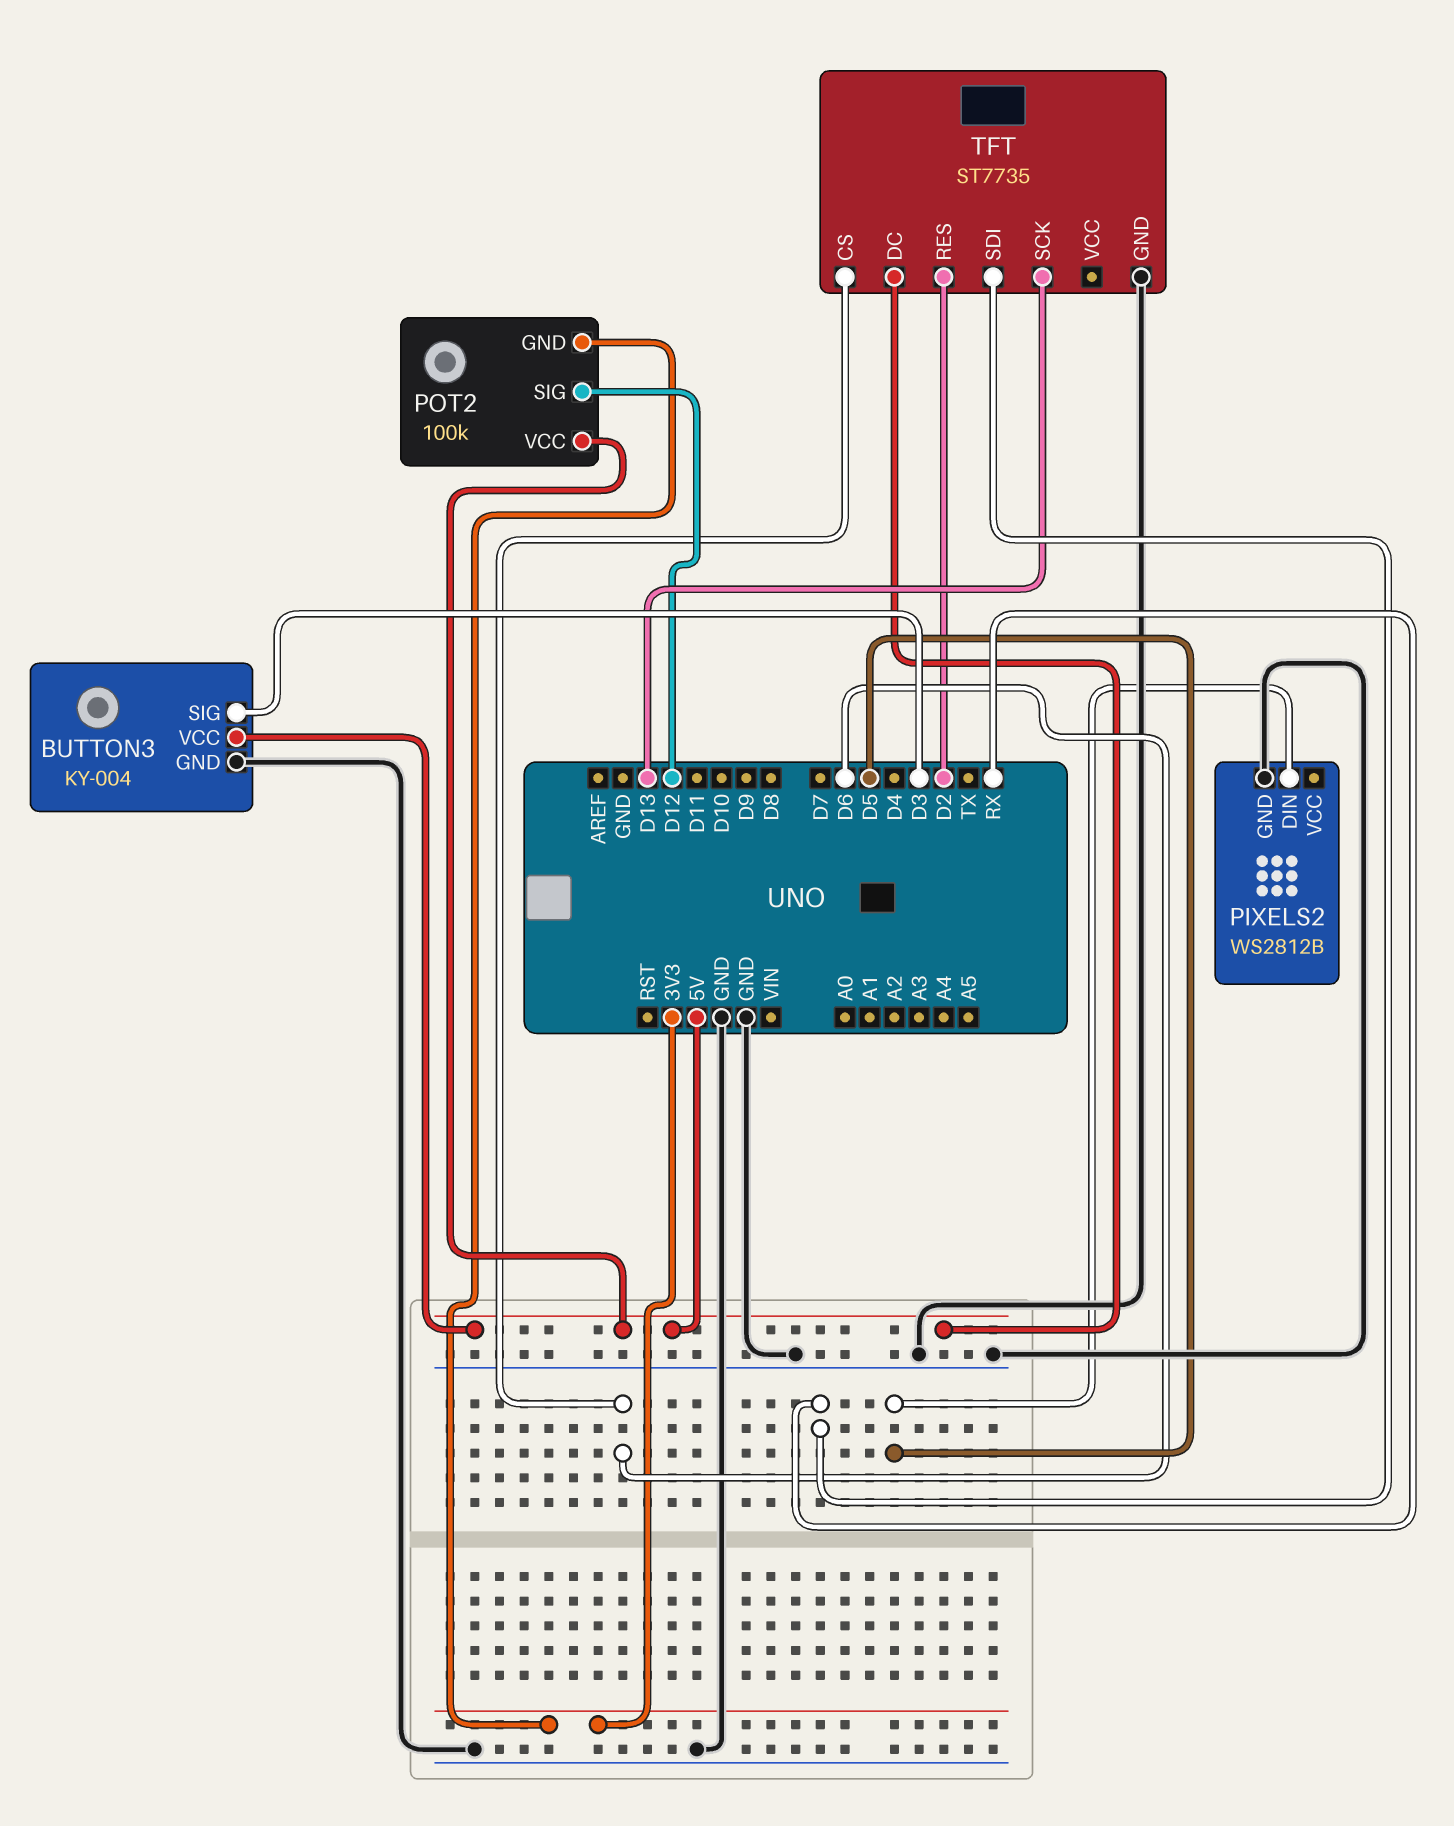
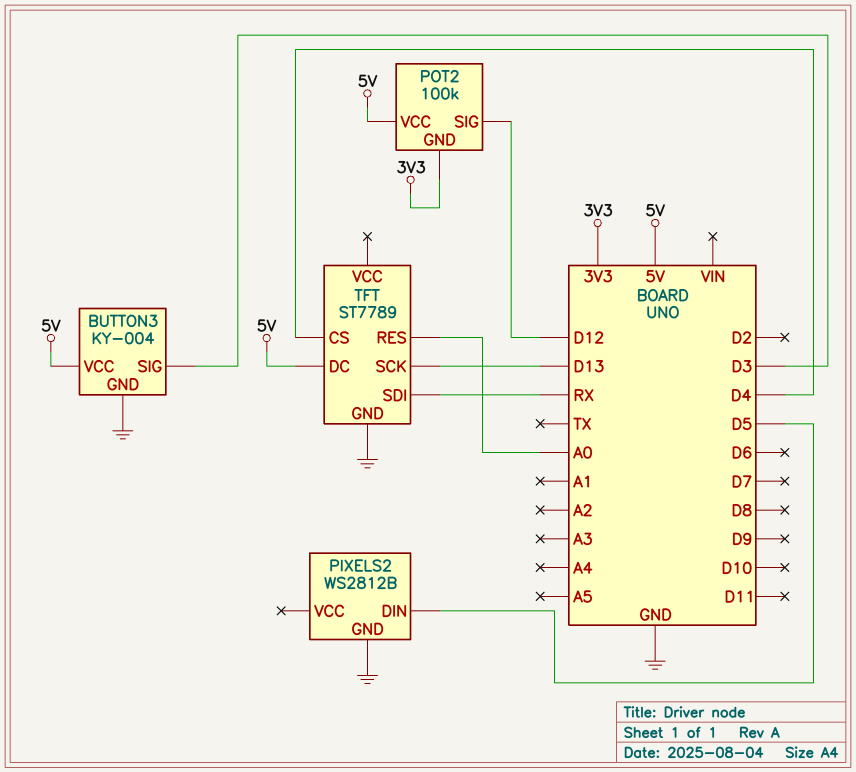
TFT: ST7735 -> ST7789
TFT pin CS: D6 -> D4
TFT pin RES: D2 -> A0

